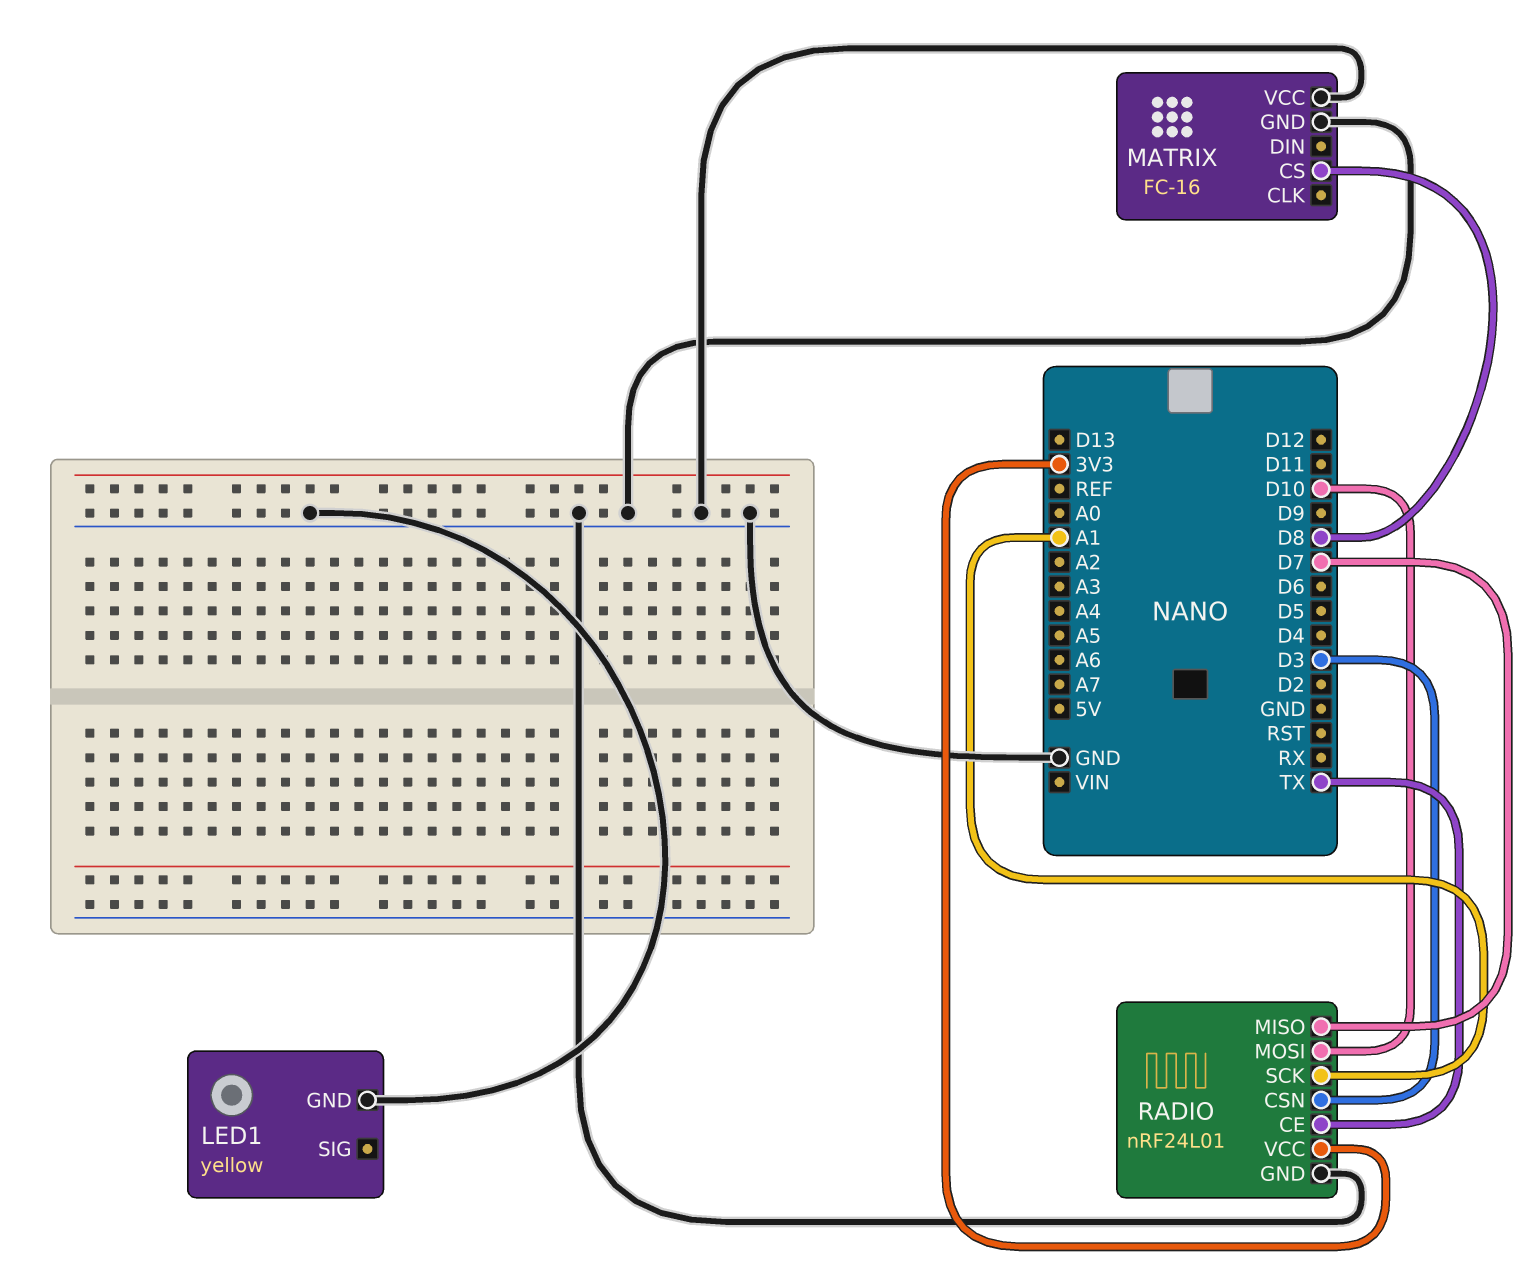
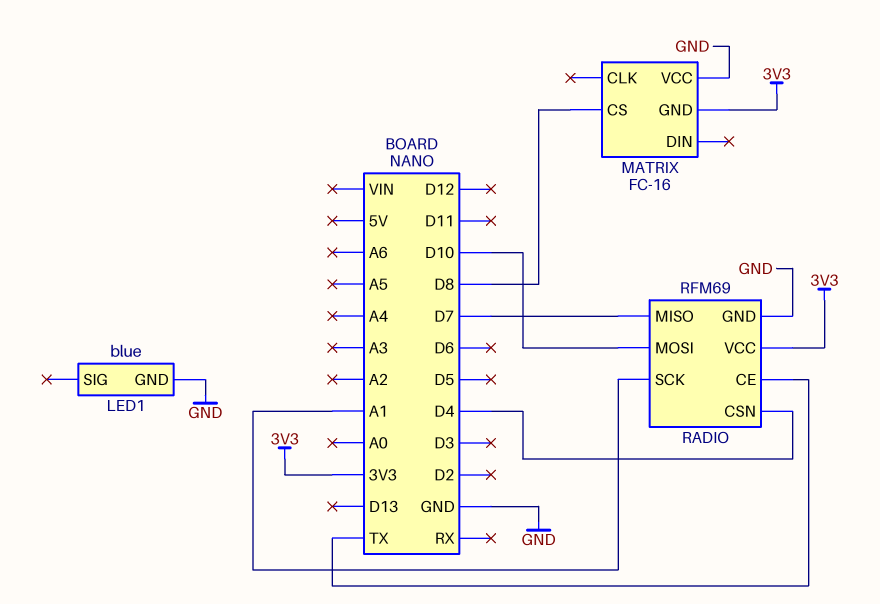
LED1: yellow -> blue
MATRIX pin GND: GND -> 3V3
RADIO: nRF24L01 -> RFM69
RADIO pin CSN: D3 -> D4

